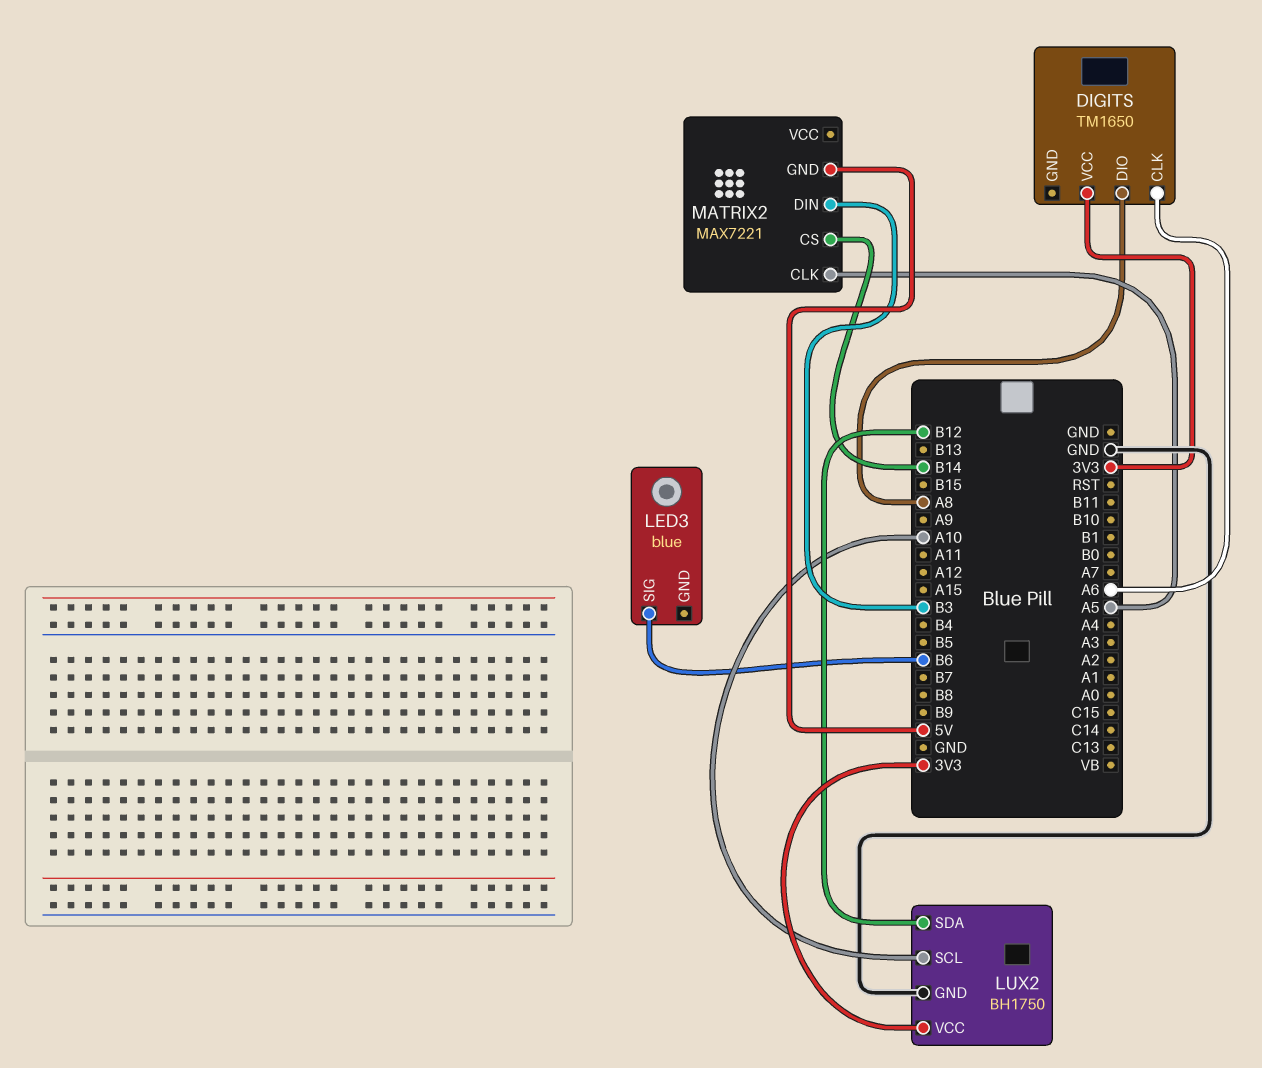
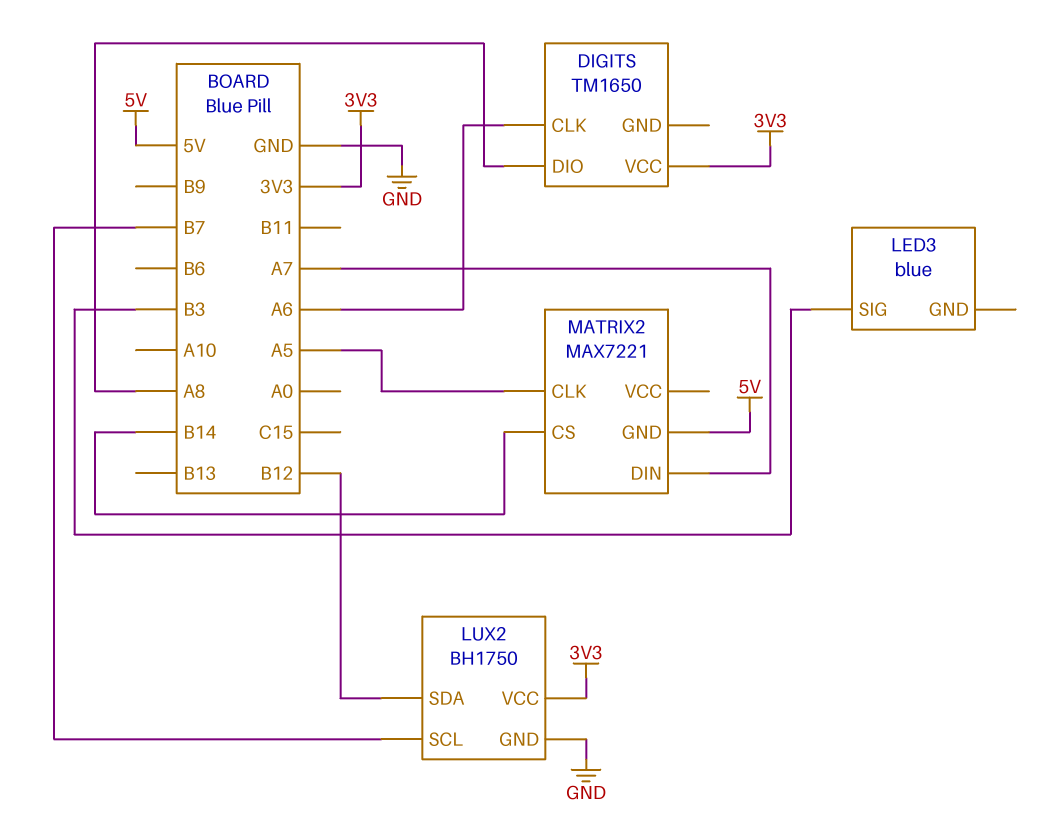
LED3 pin SIG: B6 -> B3
LUX2 pin SCL: A10 -> B7
MATRIX2 pin DIN: B3 -> A7

